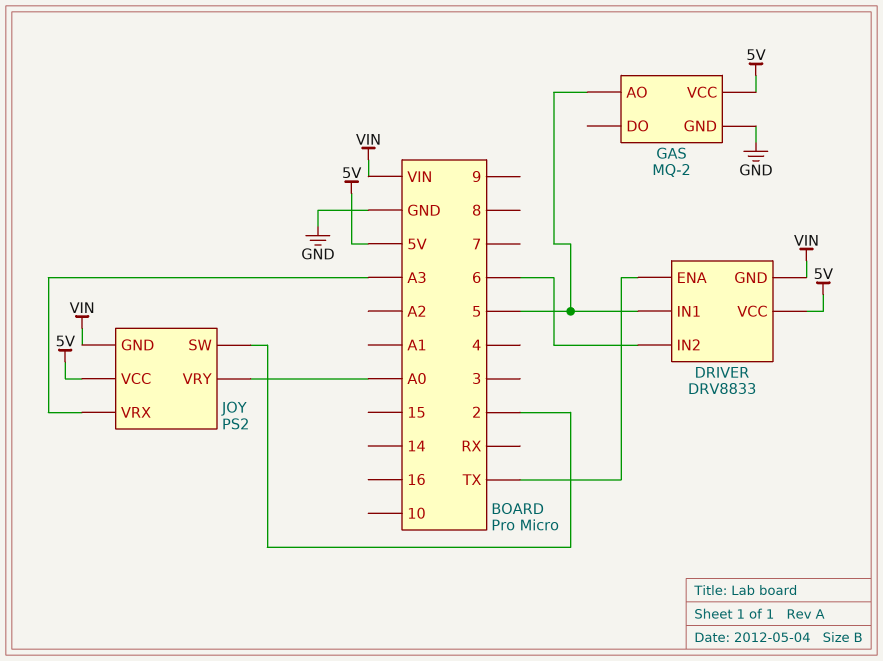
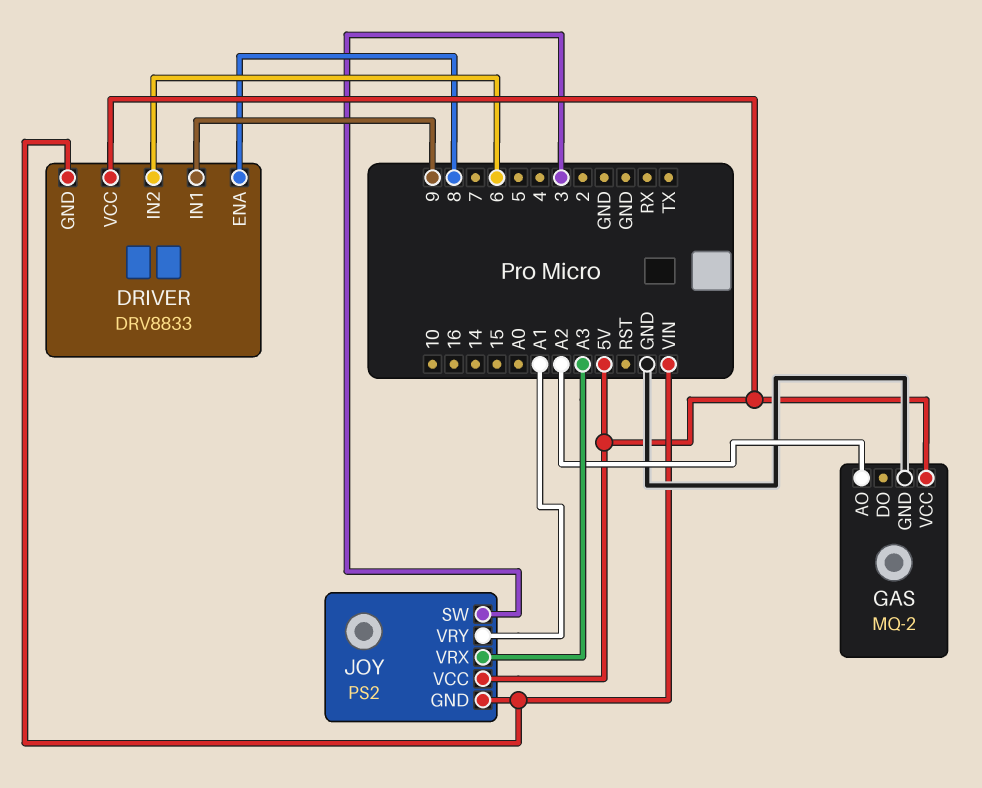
DRIVER pin ENA: TX -> 8
DRIVER pin IN1: 5 -> 9
GAS pin AO: 5 -> A2
JOY pin SW: 2 -> 3
JOY pin VRY: A0 -> A1

